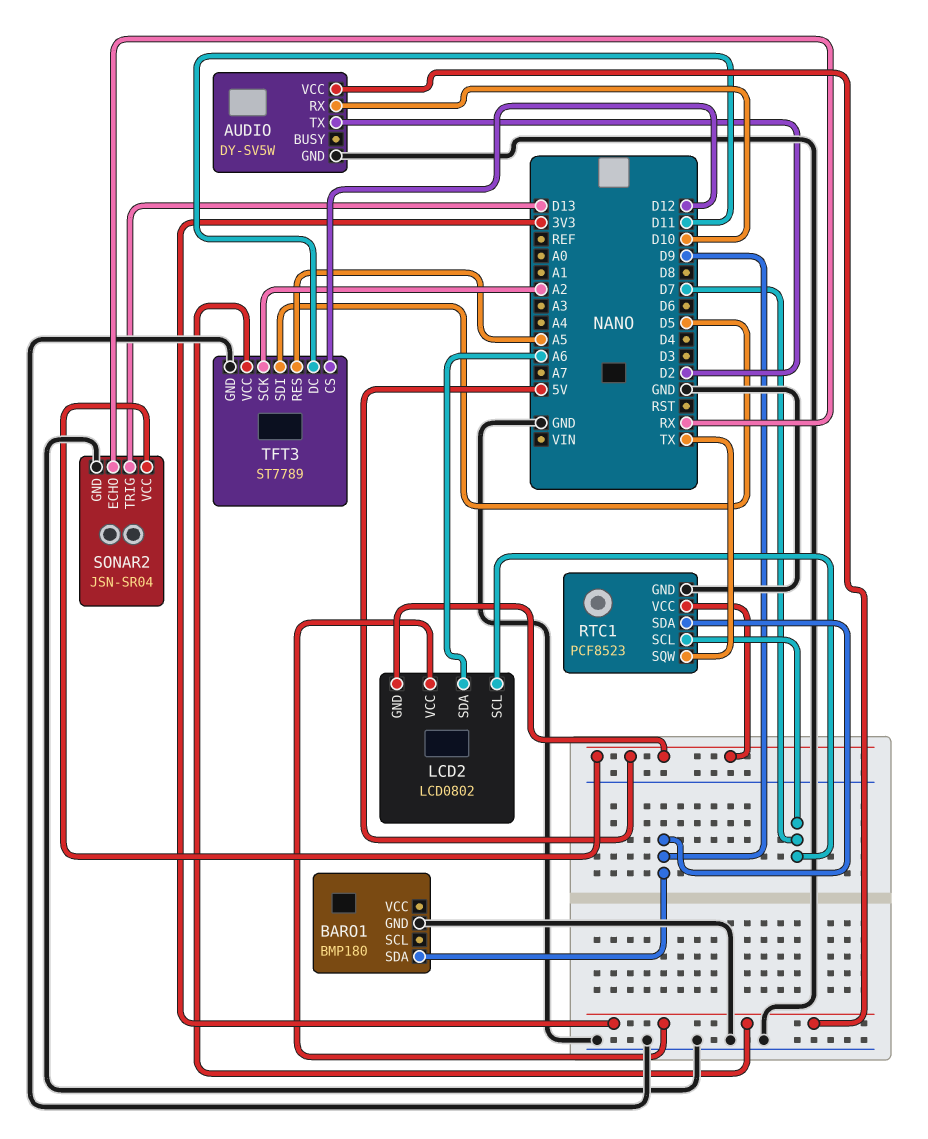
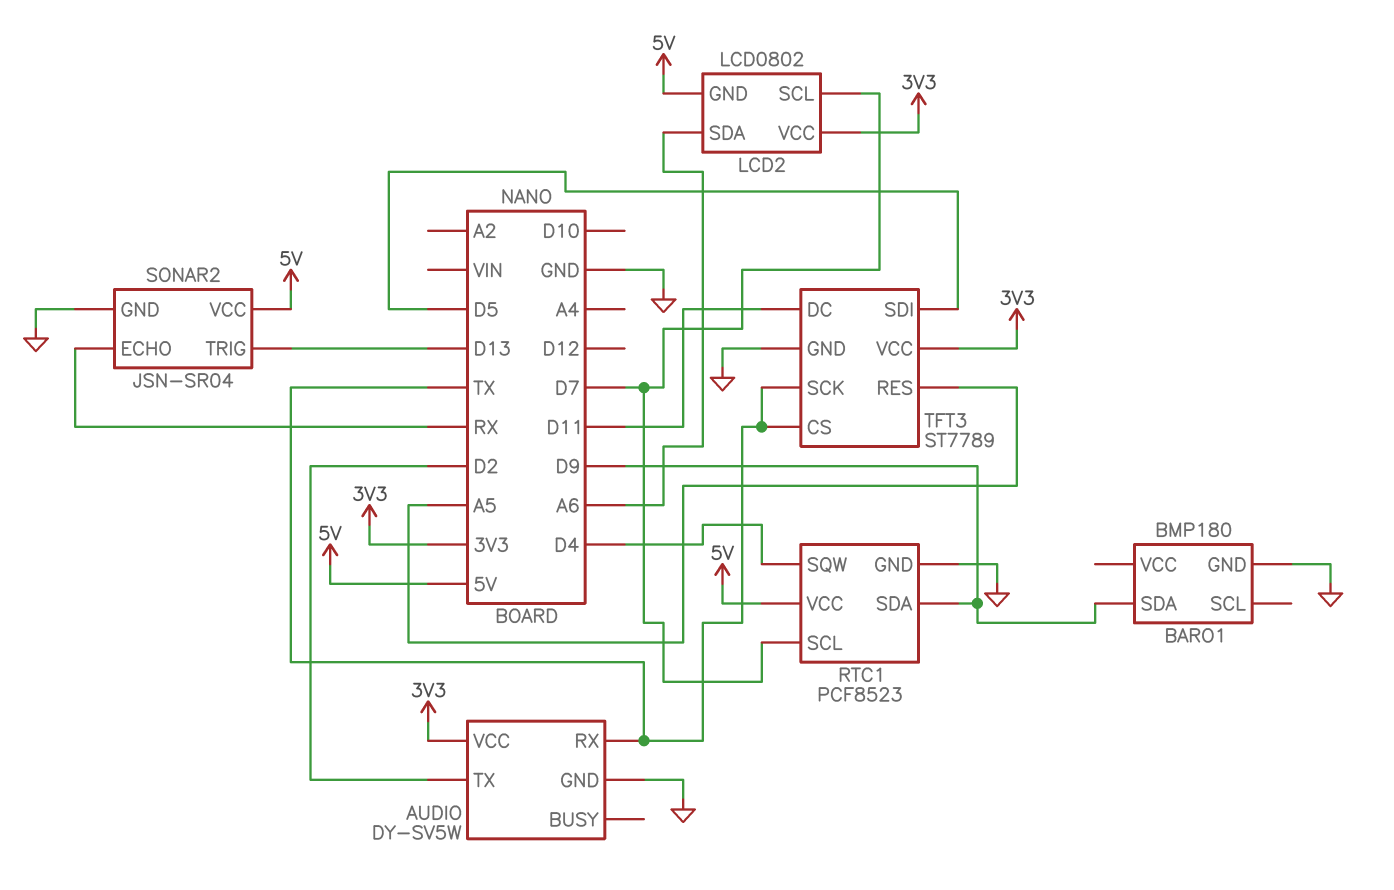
AUDIO pin RX: D10 -> TX
RTC1 pin SQW: TX -> D4
TFT3 pin CS: D12 -> TX
TFT3 pin SCK: A2 -> TX

